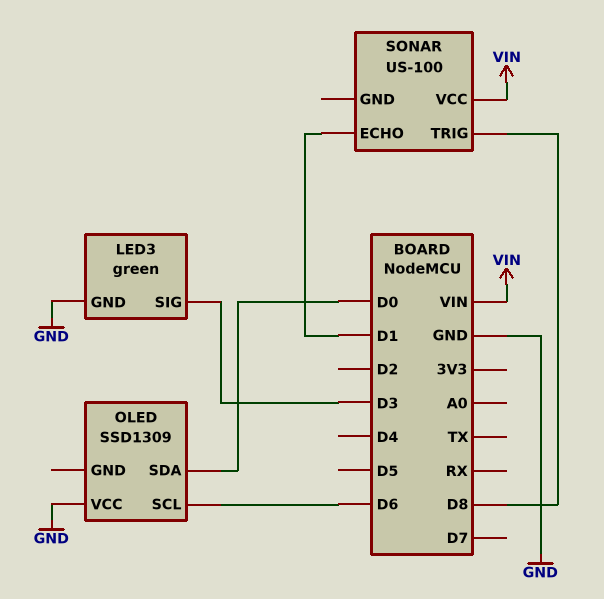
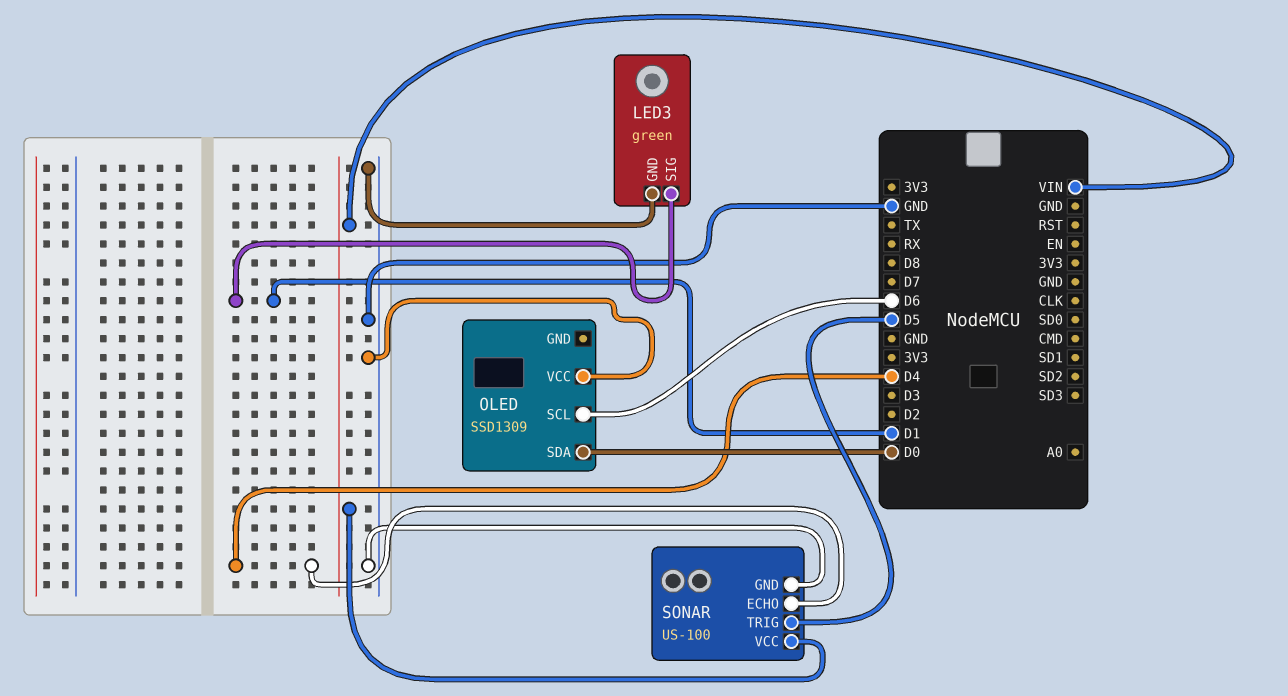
LED3 pin SIG: D3 -> D1
SONAR pin ECHO: D1 -> D4
SONAR pin GND: none -> GND
SONAR pin TRIG: D8 -> D5

